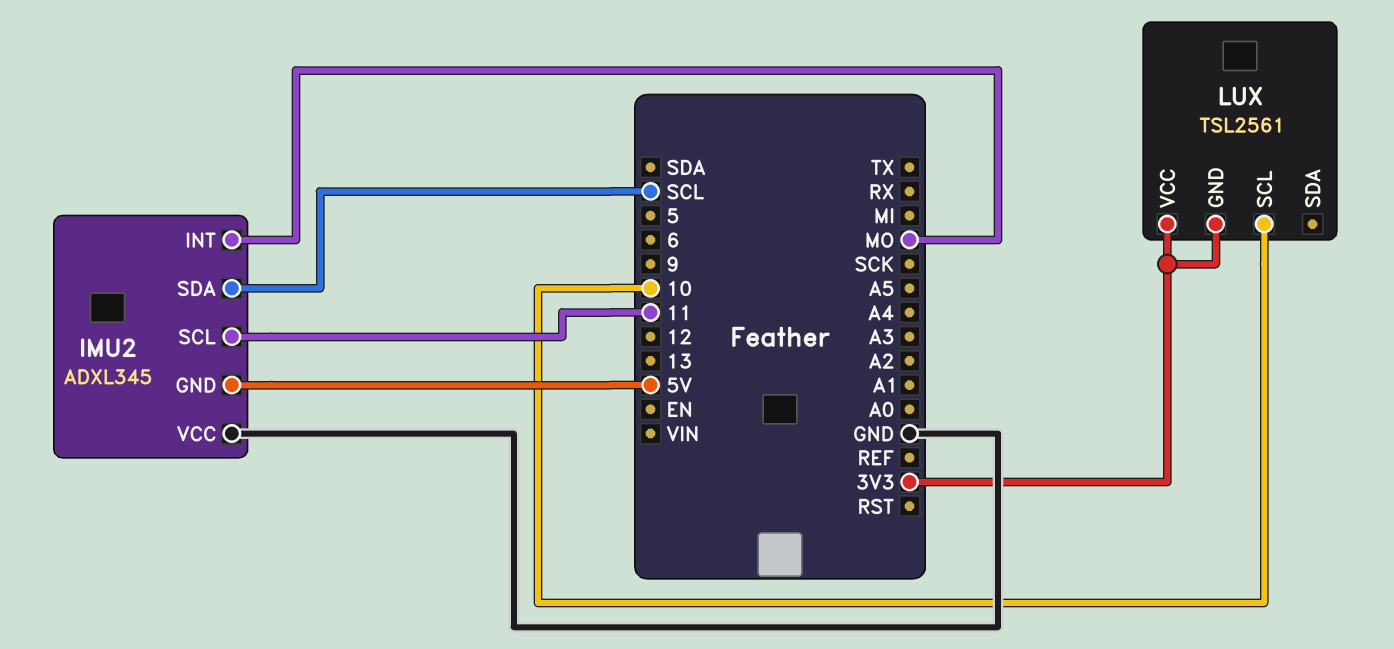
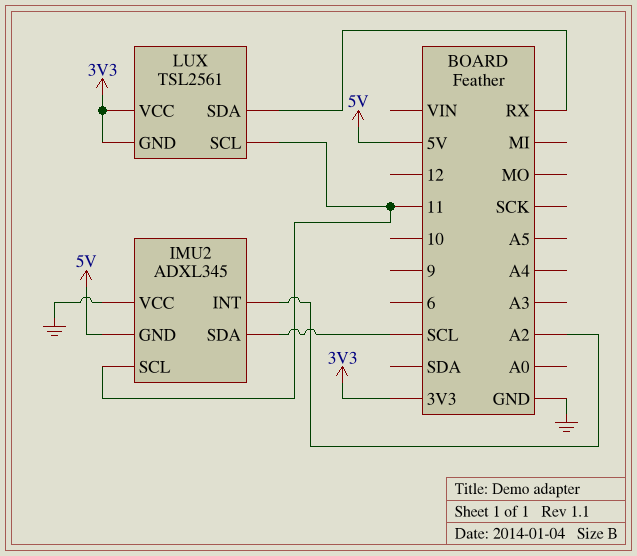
IMU2 pin INT: MO -> A2
LUX pin SCL: 10 -> 11
LUX pin SDA: none -> RX

